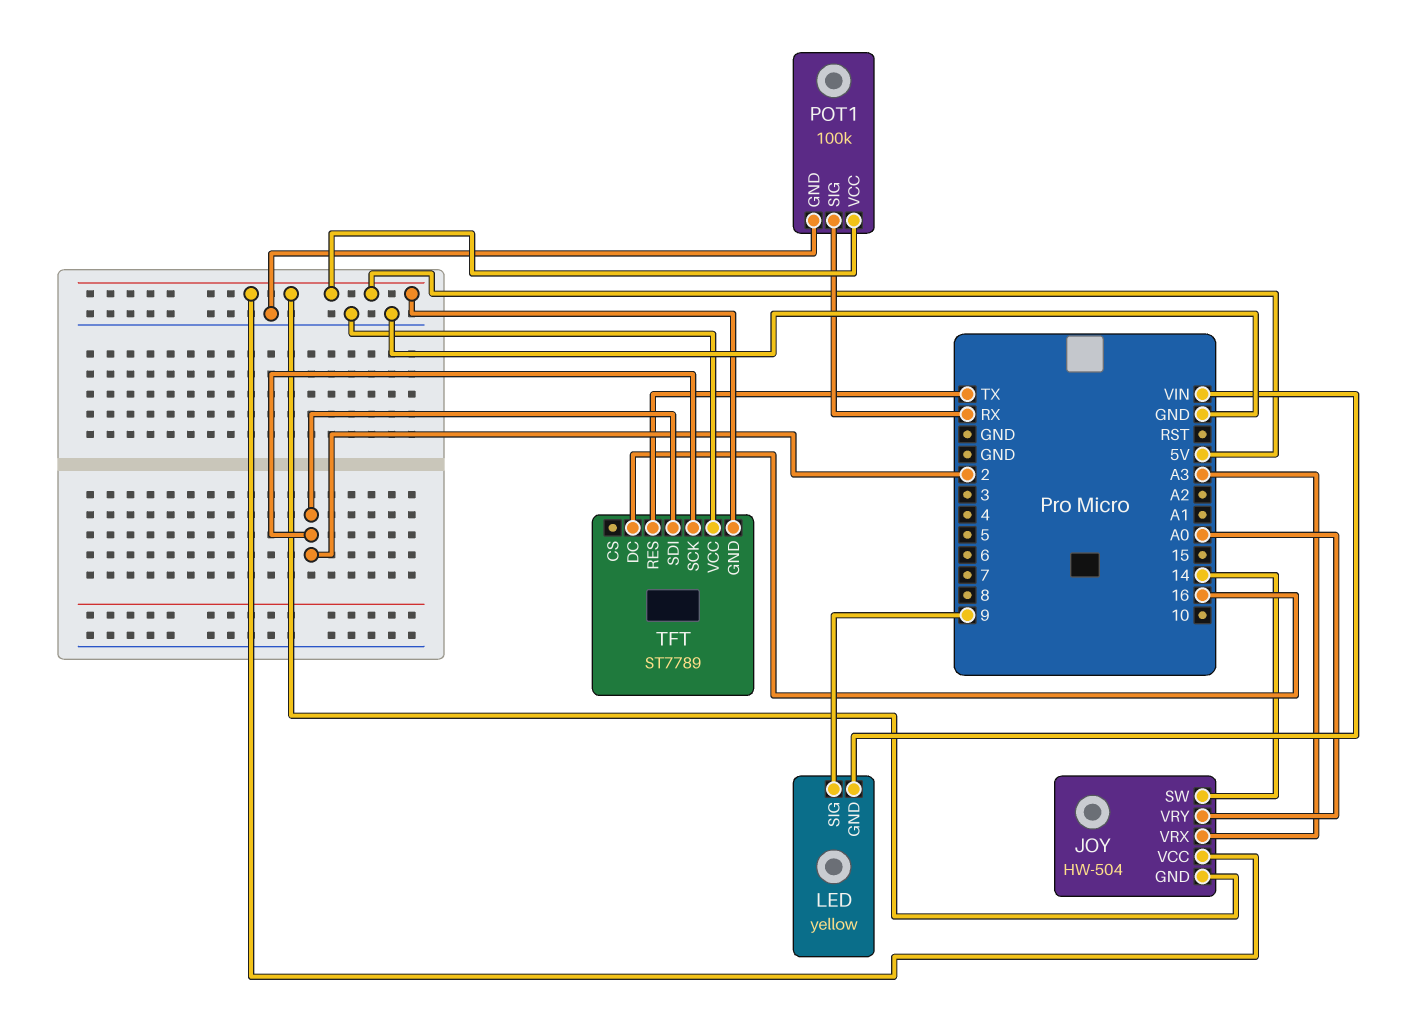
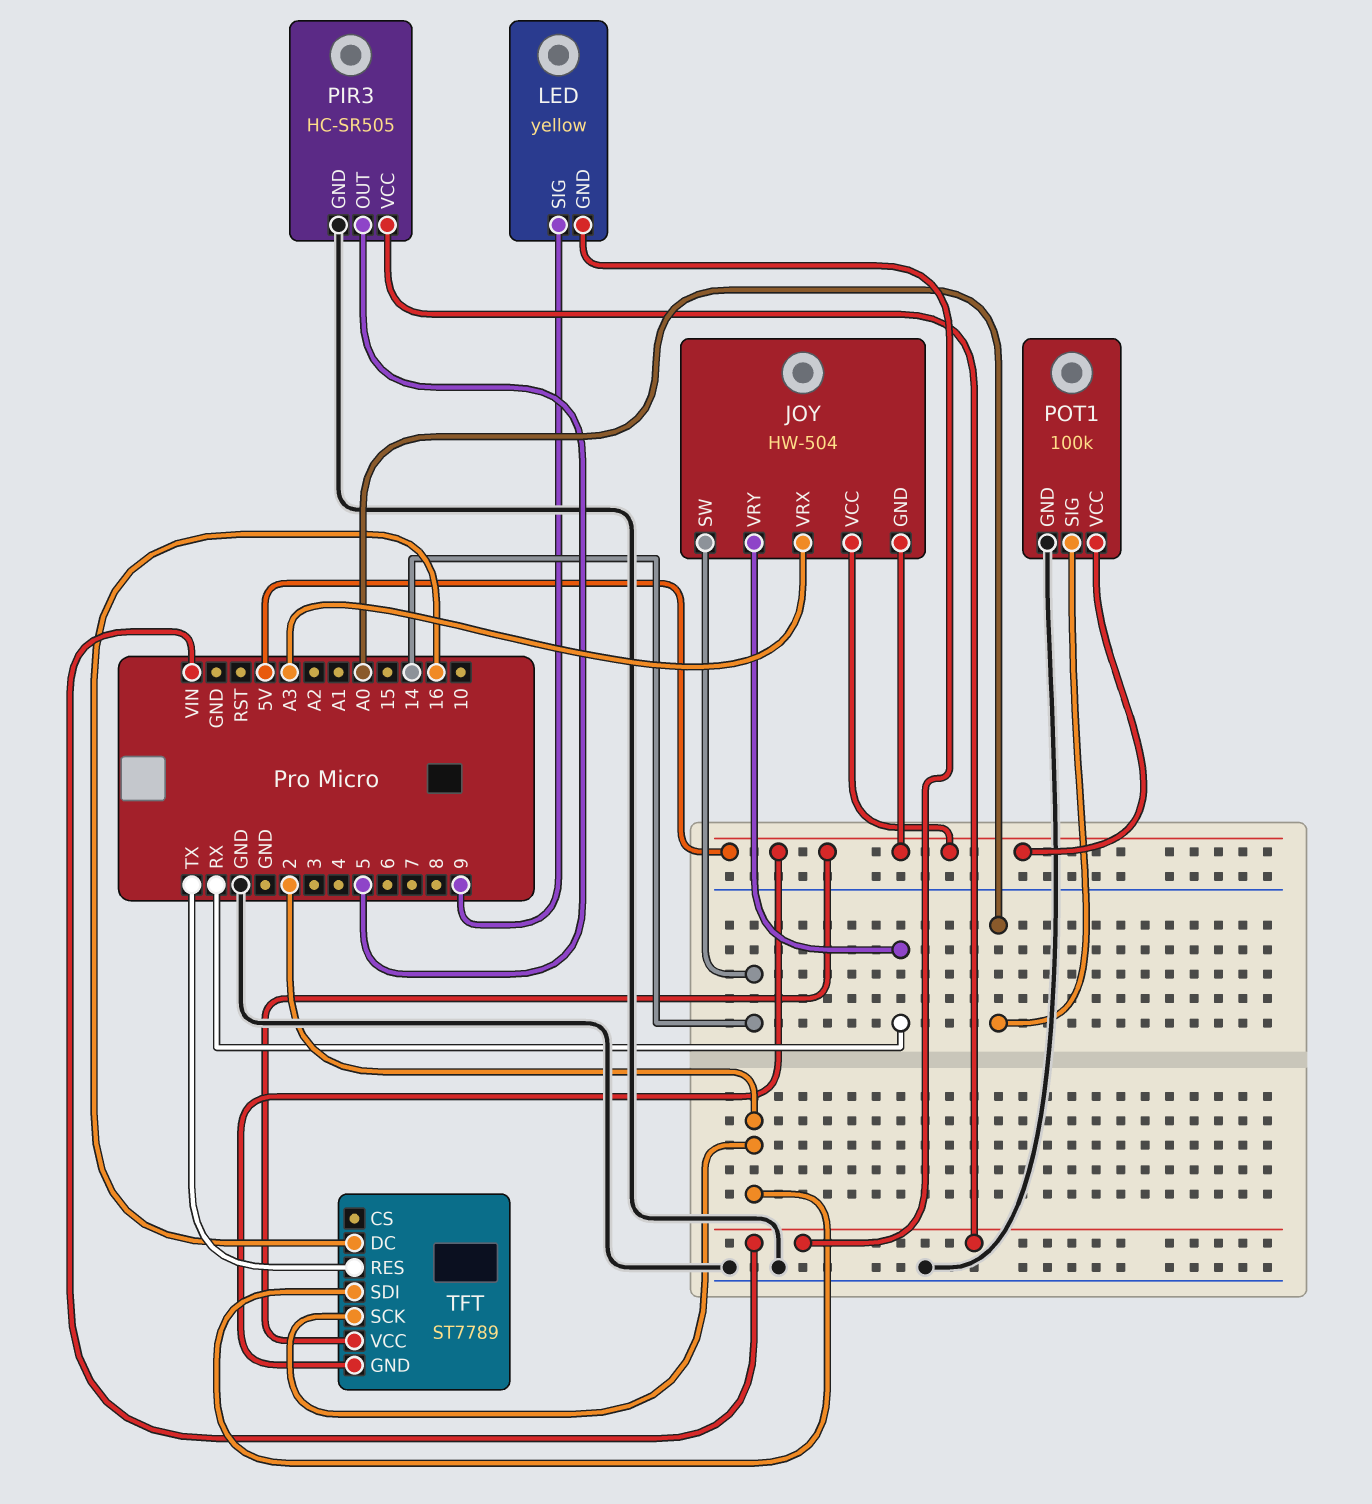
JOY pin VRY: A0 -> RX
PIR3: none -> HC-SR505
PIR3 pin GND: none -> GND
PIR3 pin OUT: none -> 5
PIR3 pin VCC: none -> VIN
POT1 pin SIG: RX -> A0
TFT pin VCC: GND -> 5V

